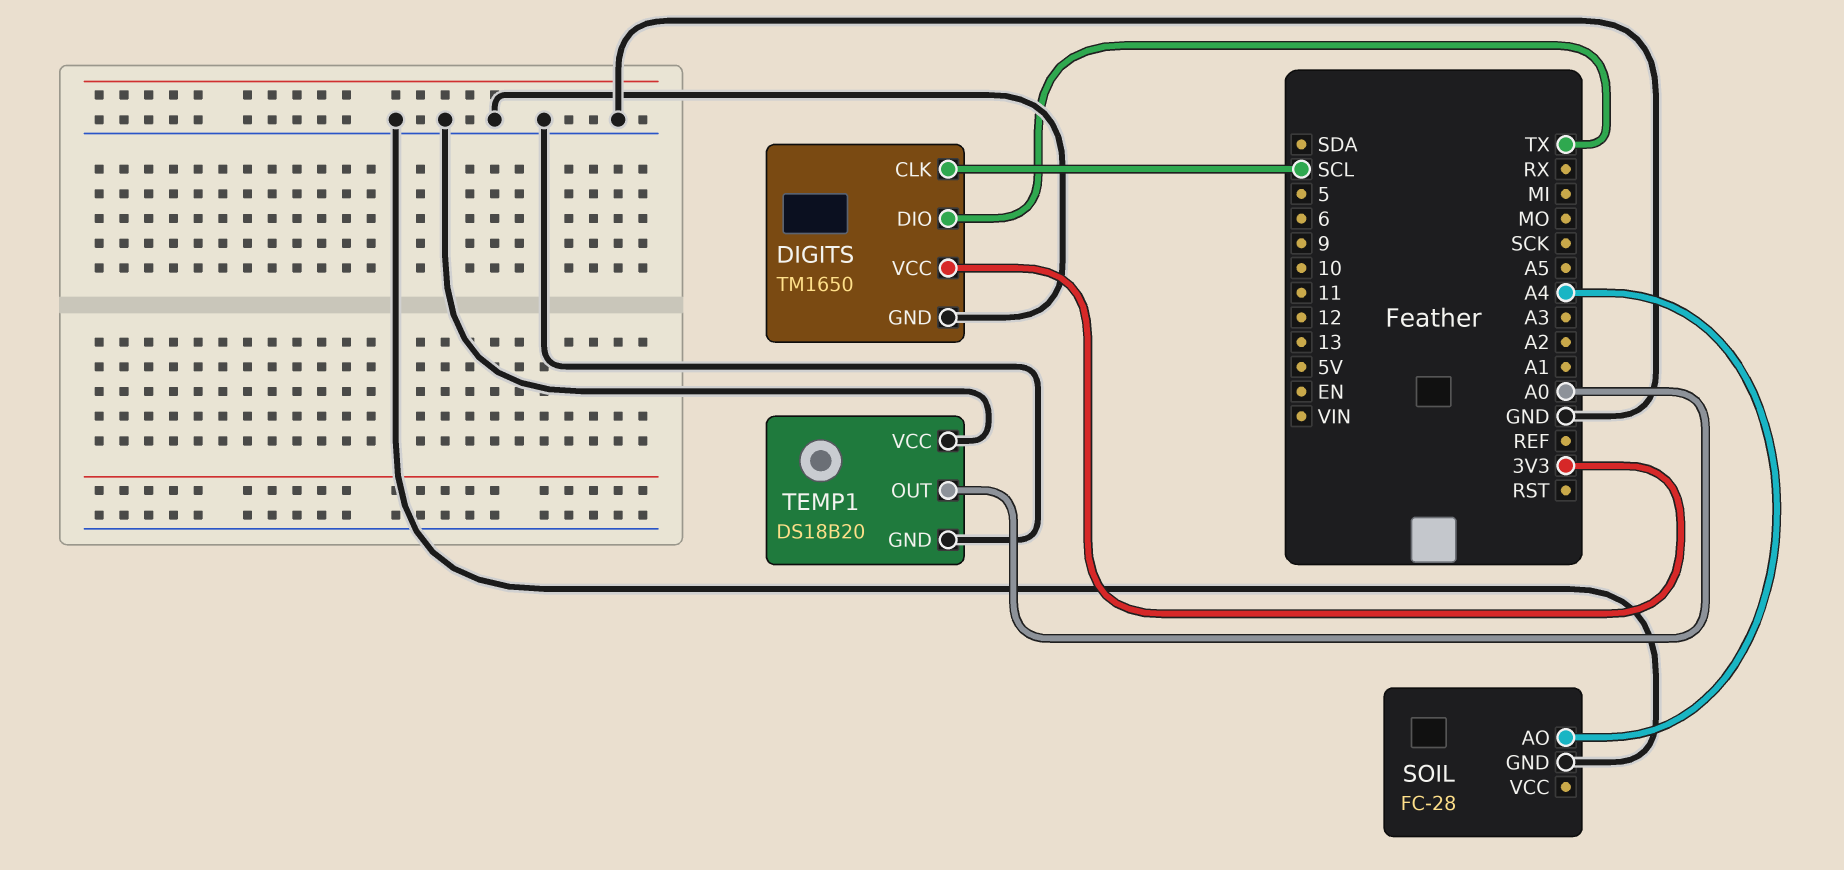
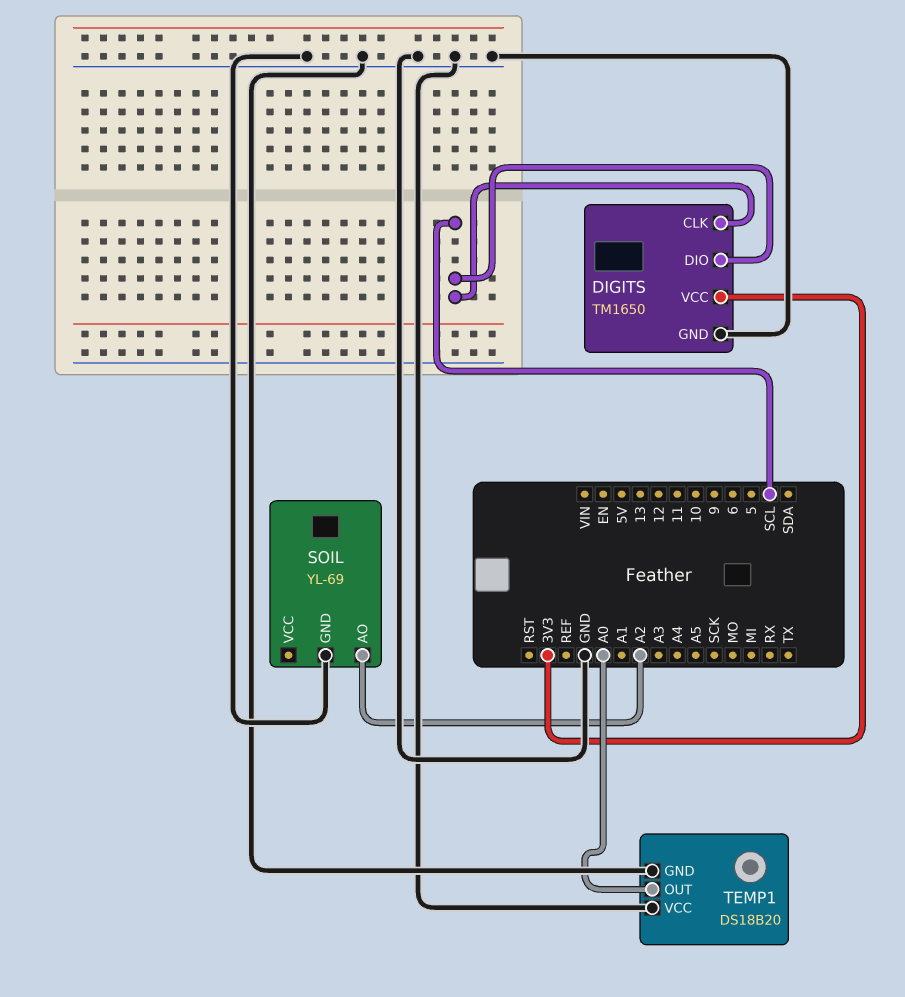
DIGITS pin DIO: TX -> SCL
SOIL: FC-28 -> YL-69
SOIL pin AO: A4 -> A2

